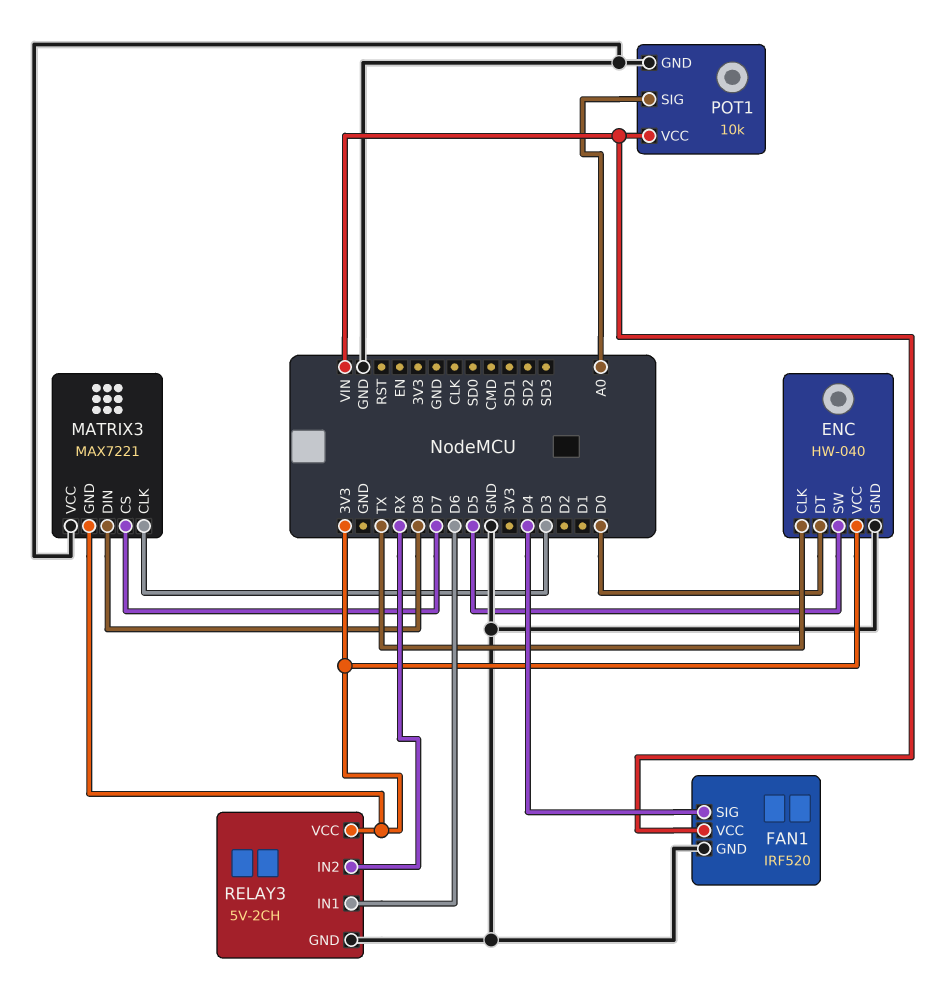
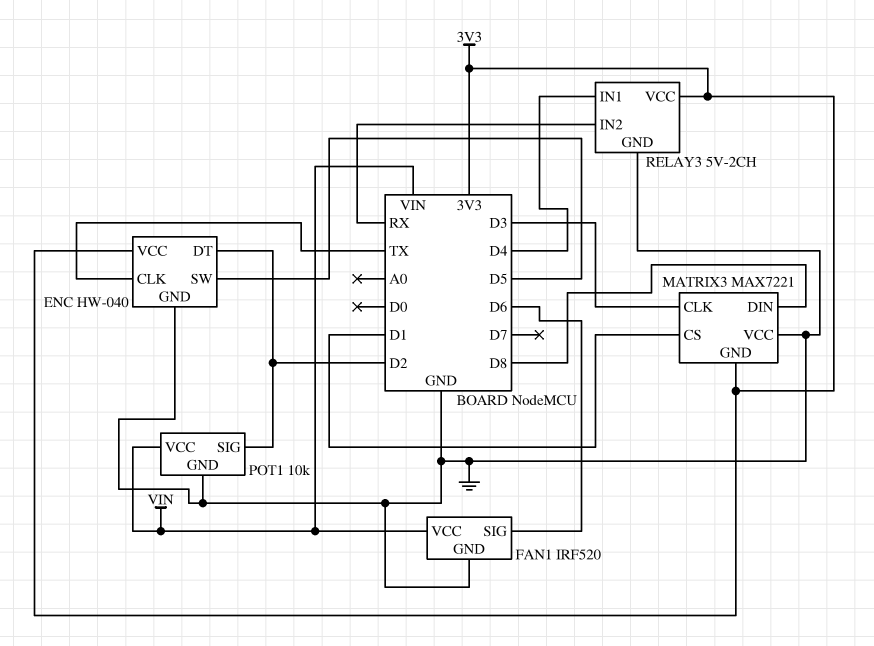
ENC pin DT: D0 -> D2
FAN1 pin SIG: D4 -> D6
MATRIX3 pin CS: D7 -> D1
POT1 pin SIG: A0 -> D2
RELAY3 pin IN1: D6 -> D4

